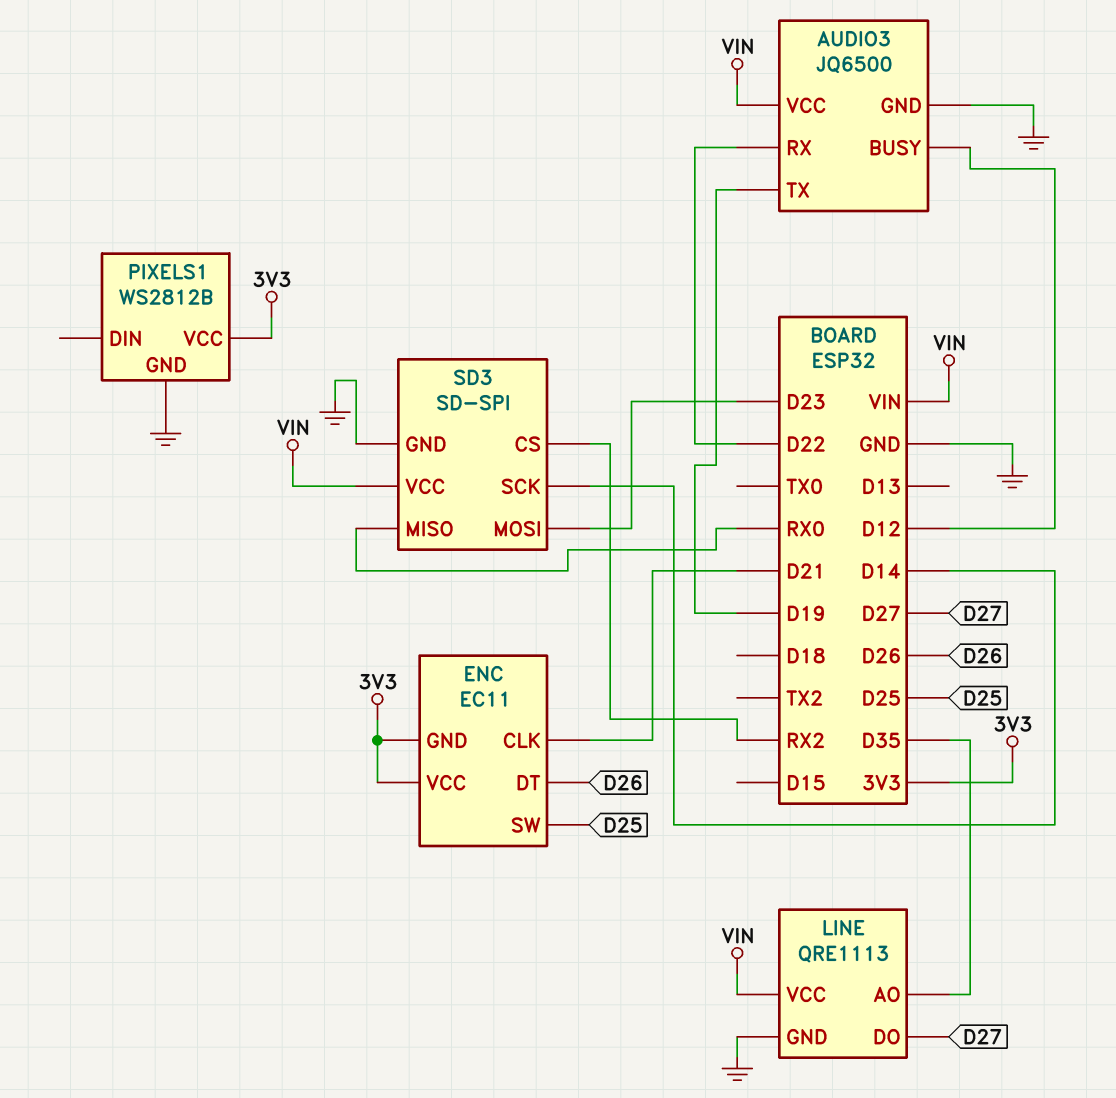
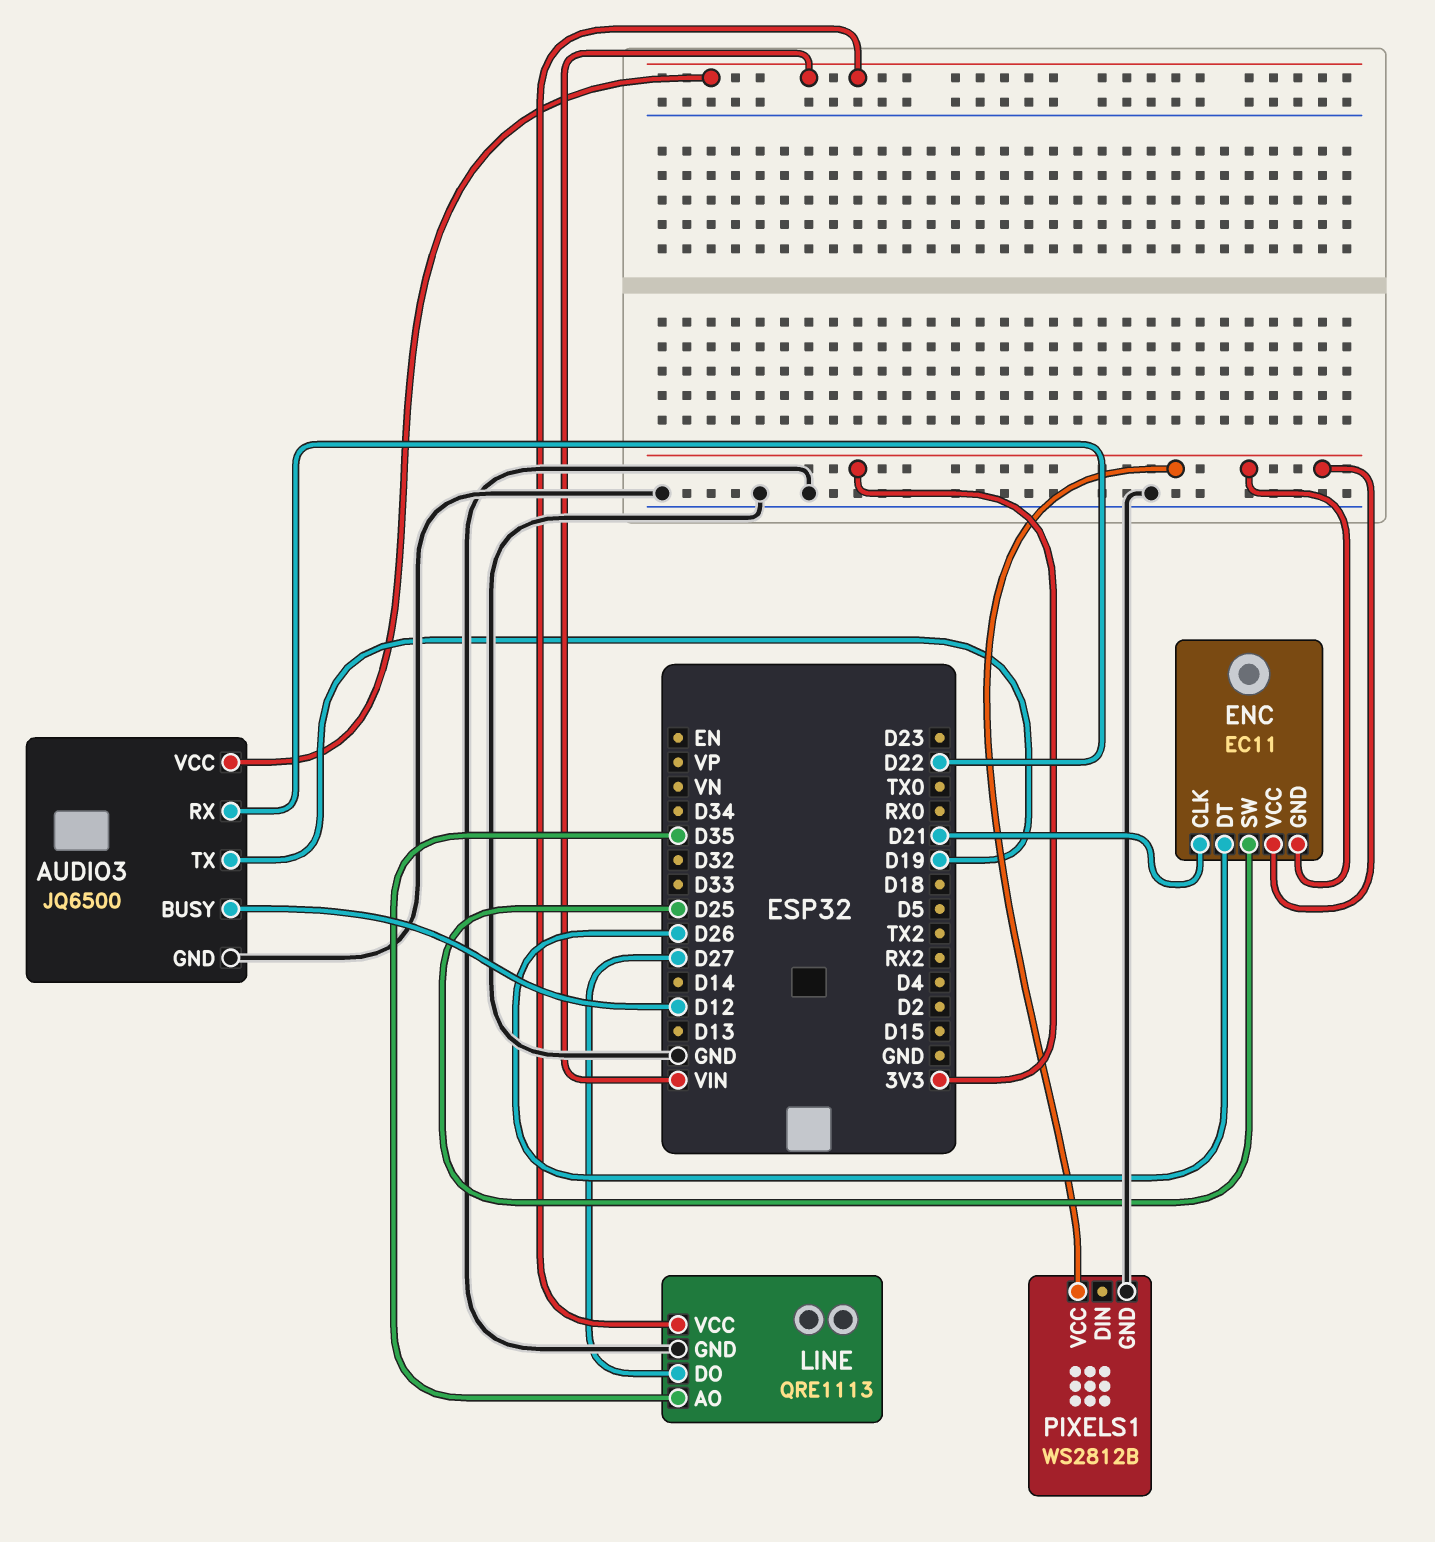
SD3: SD-SPI -> none
SD3 pin CS: RX2 -> none
SD3 pin GND: GND -> none
SD3 pin MISO: RX0 -> none
SD3 pin MOSI: D23 -> none
SD3 pin SCK: D14 -> none
SD3 pin VCC: VIN -> none

